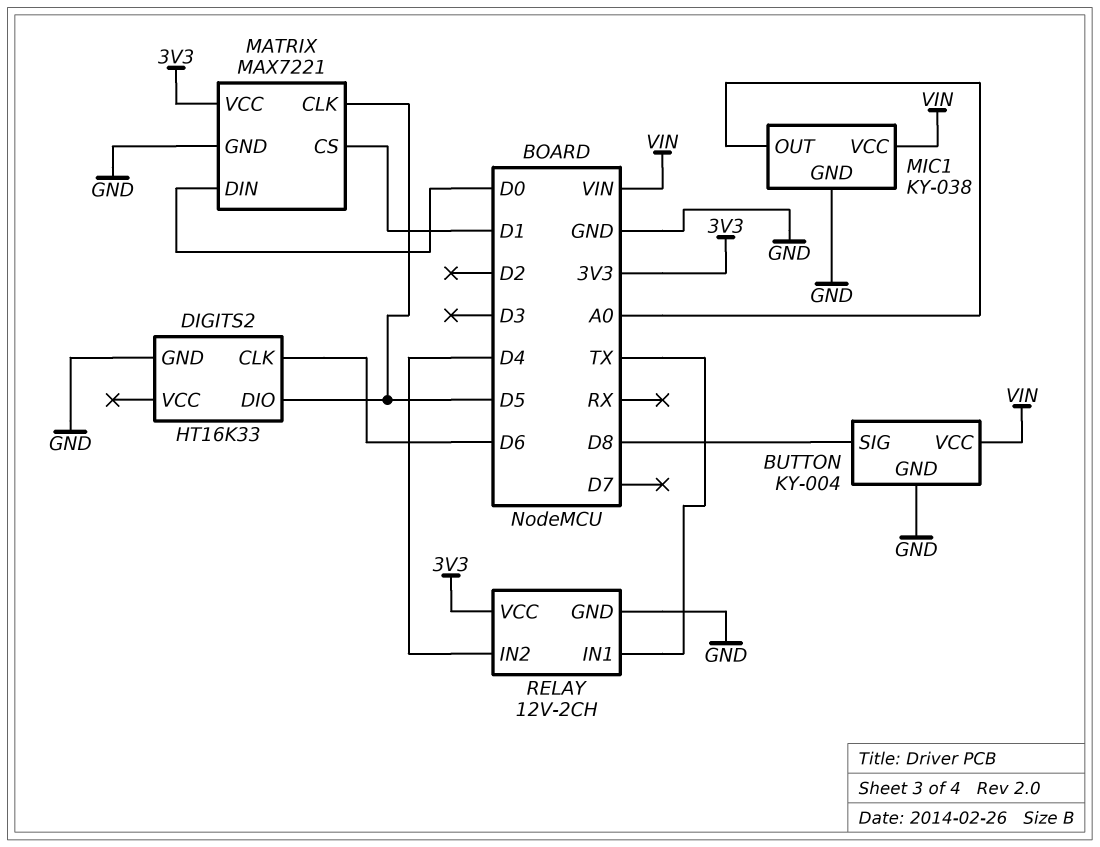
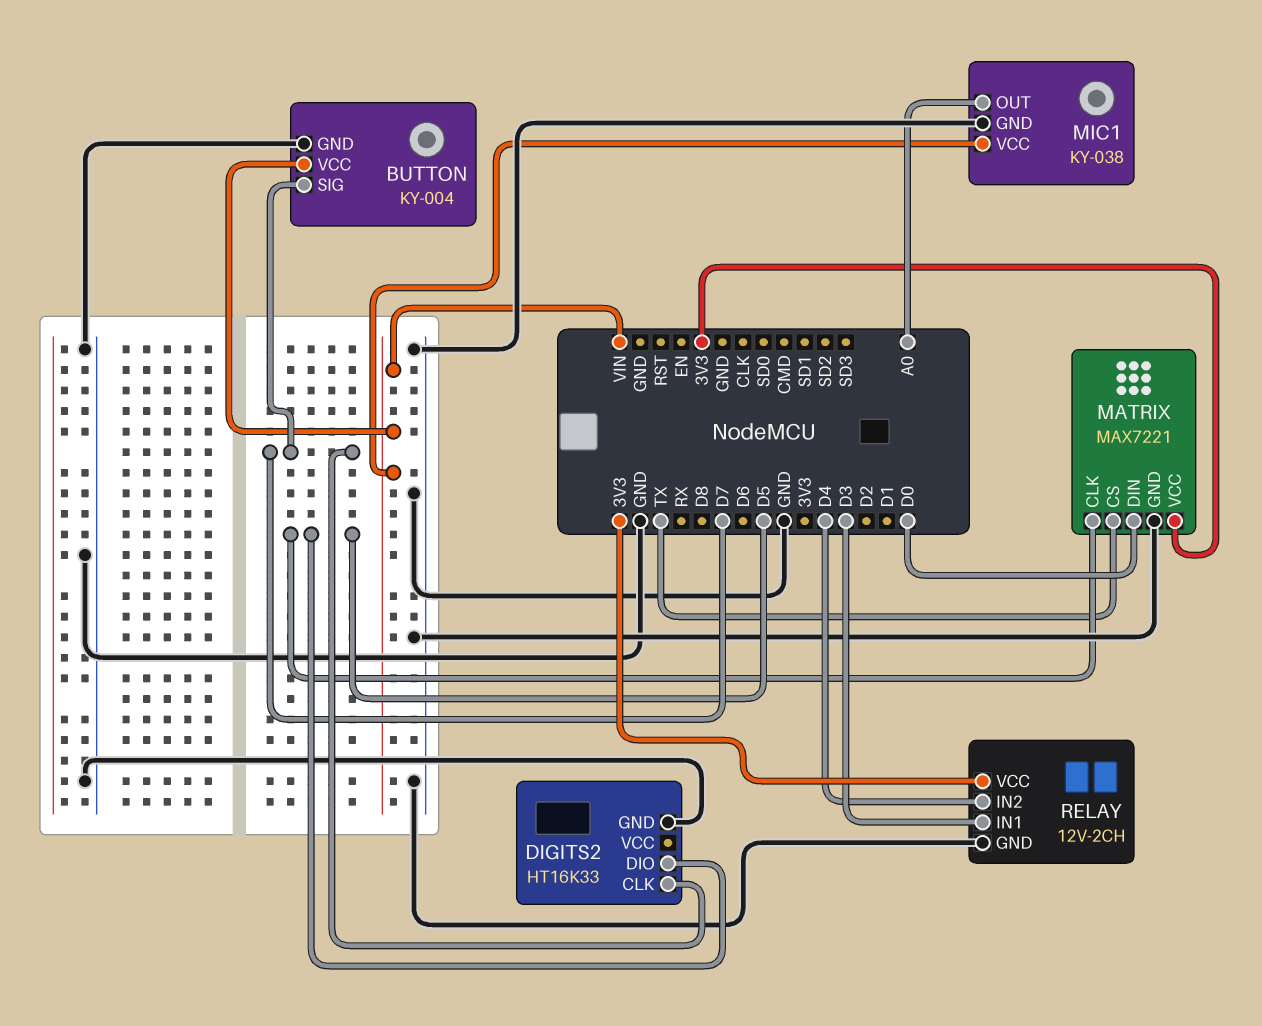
BUTTON pin SIG: D8 -> D7
DIGITS2 pin CLK: D6 -> D7
MATRIX pin CS: D1 -> TX
RELAY pin IN1: TX -> D3

